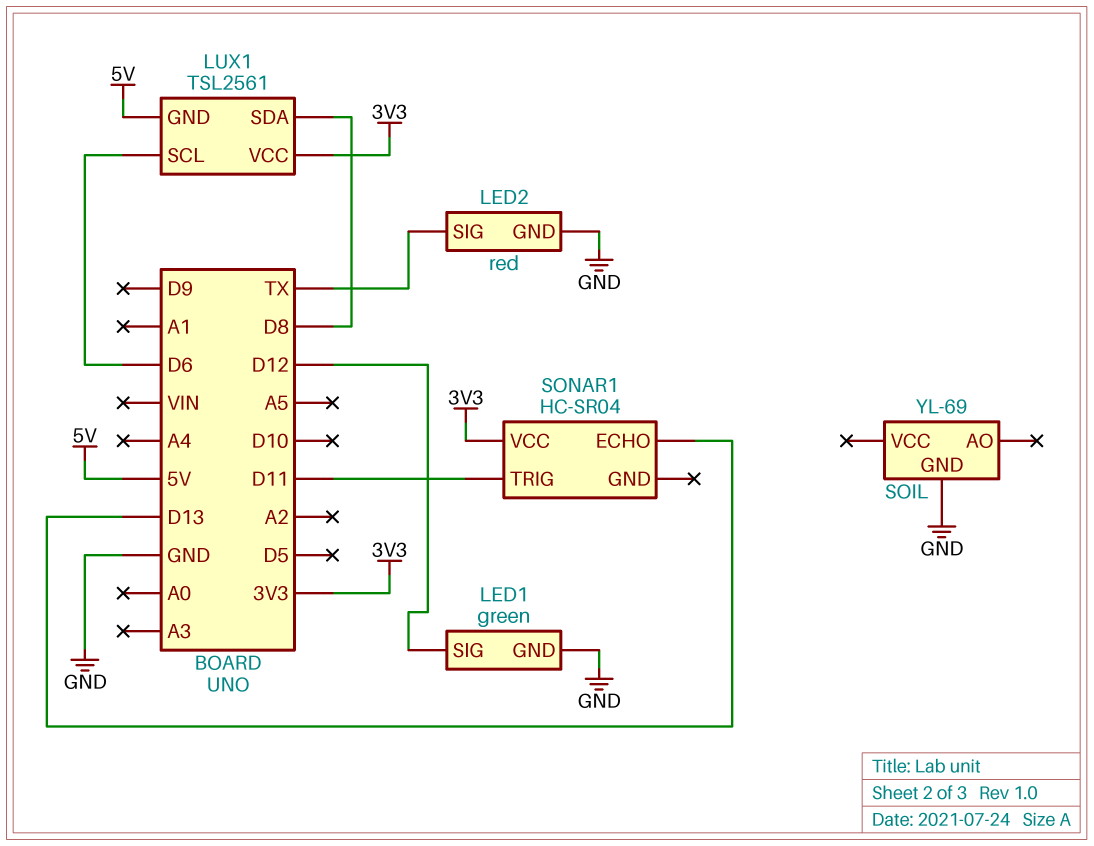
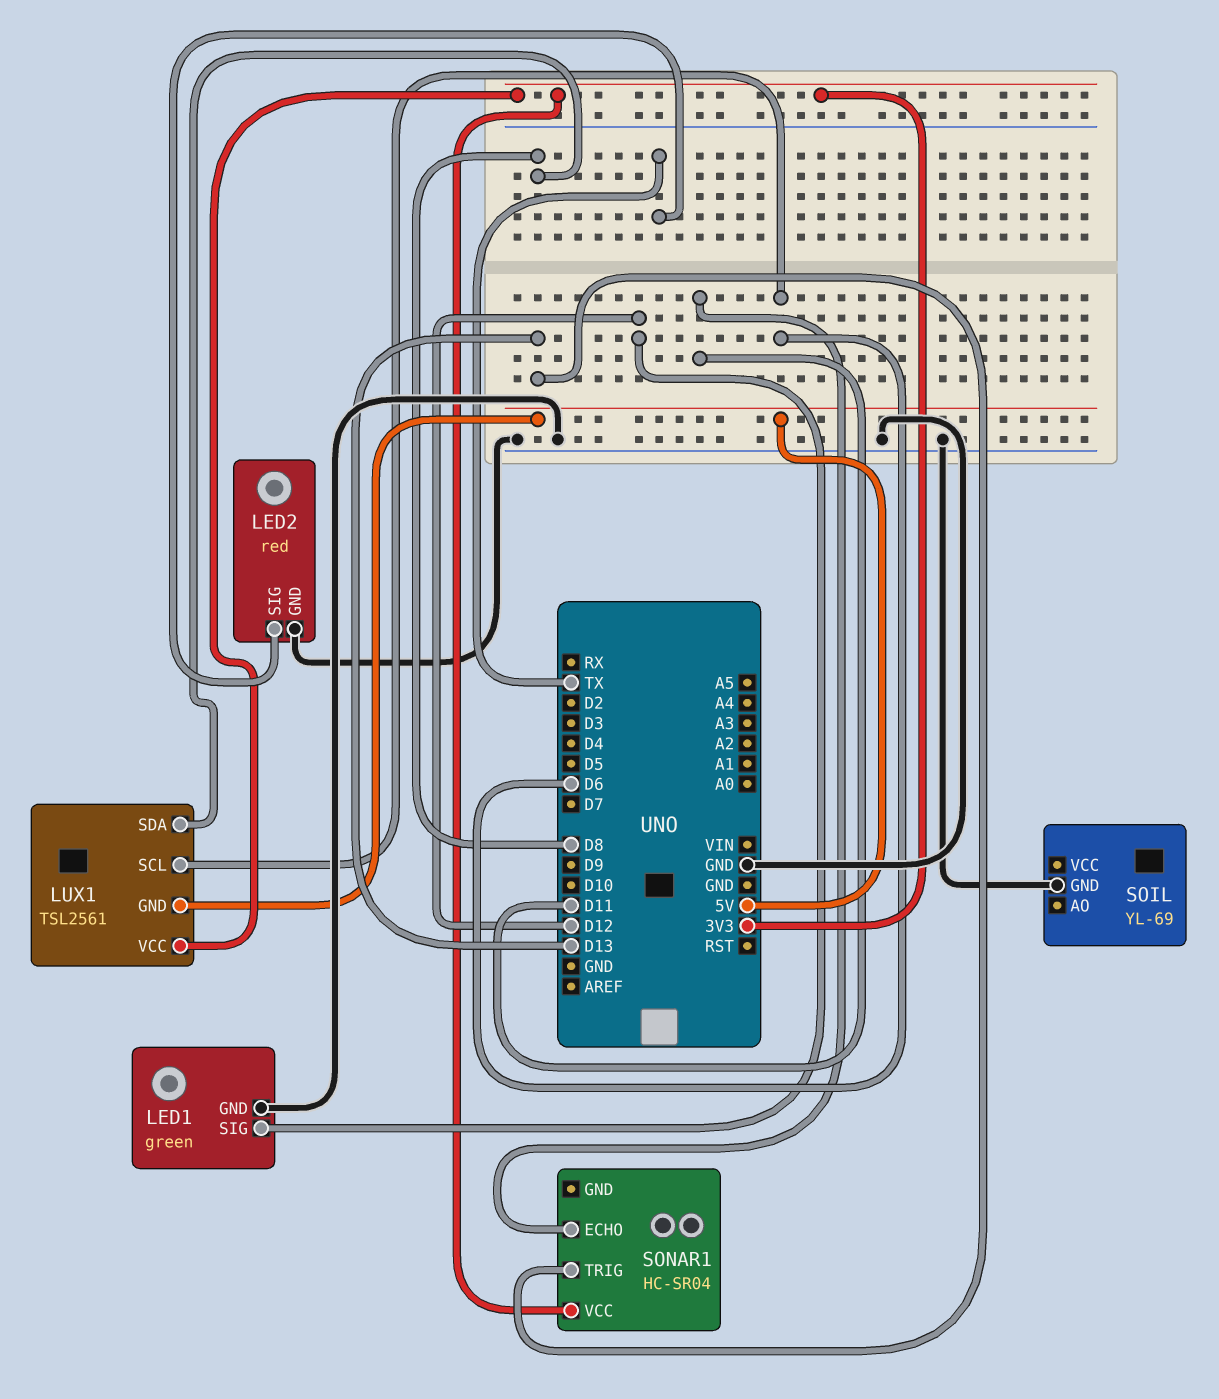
SONAR1 pin ECHO: D13 -> D11
SONAR1 pin TRIG: D11 -> D13

